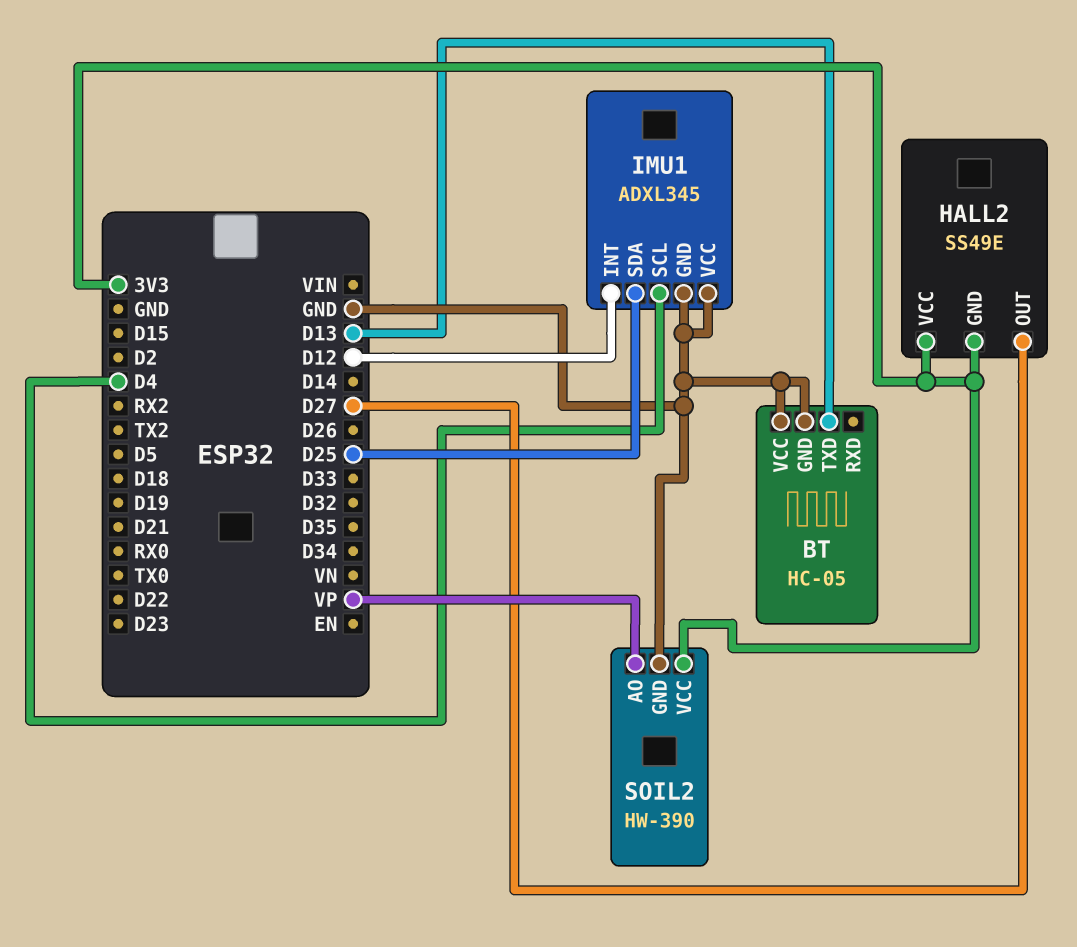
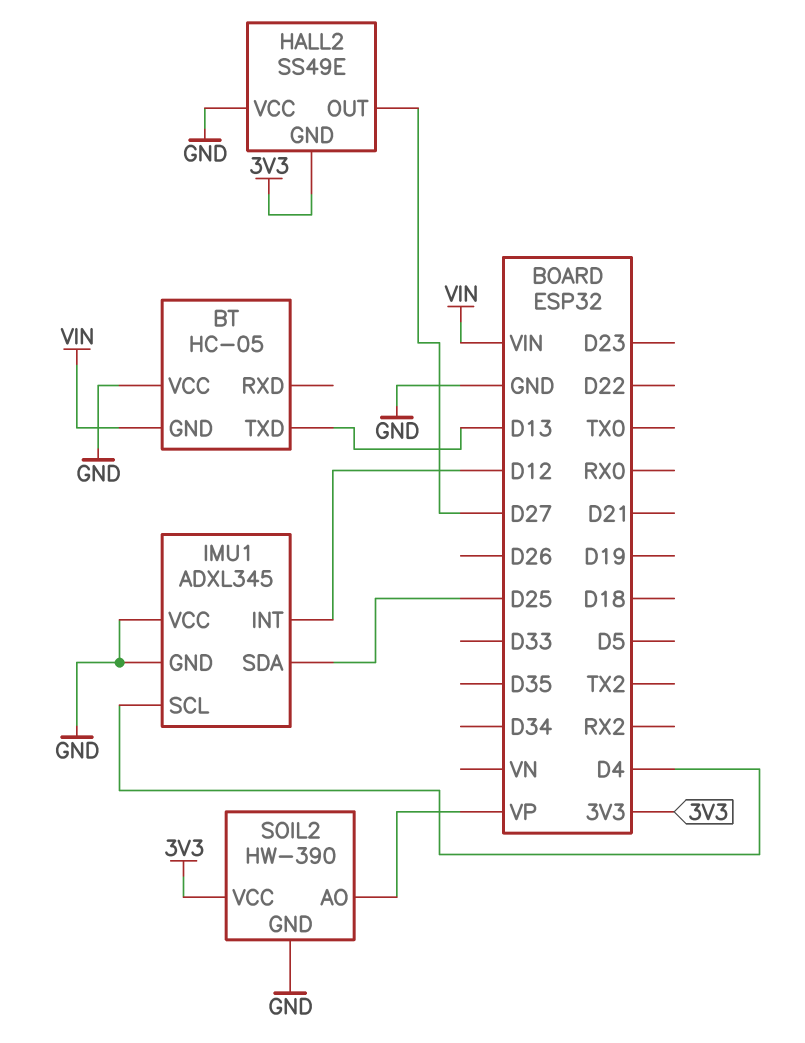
BT pin GND: GND -> VIN
HALL2 pin VCC: 3V3 -> GND

